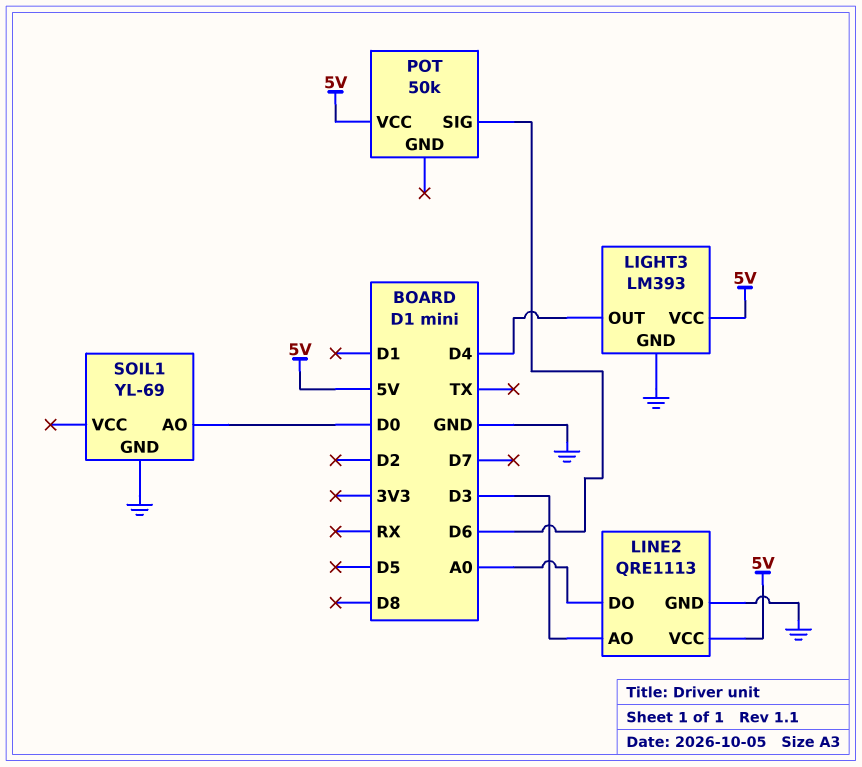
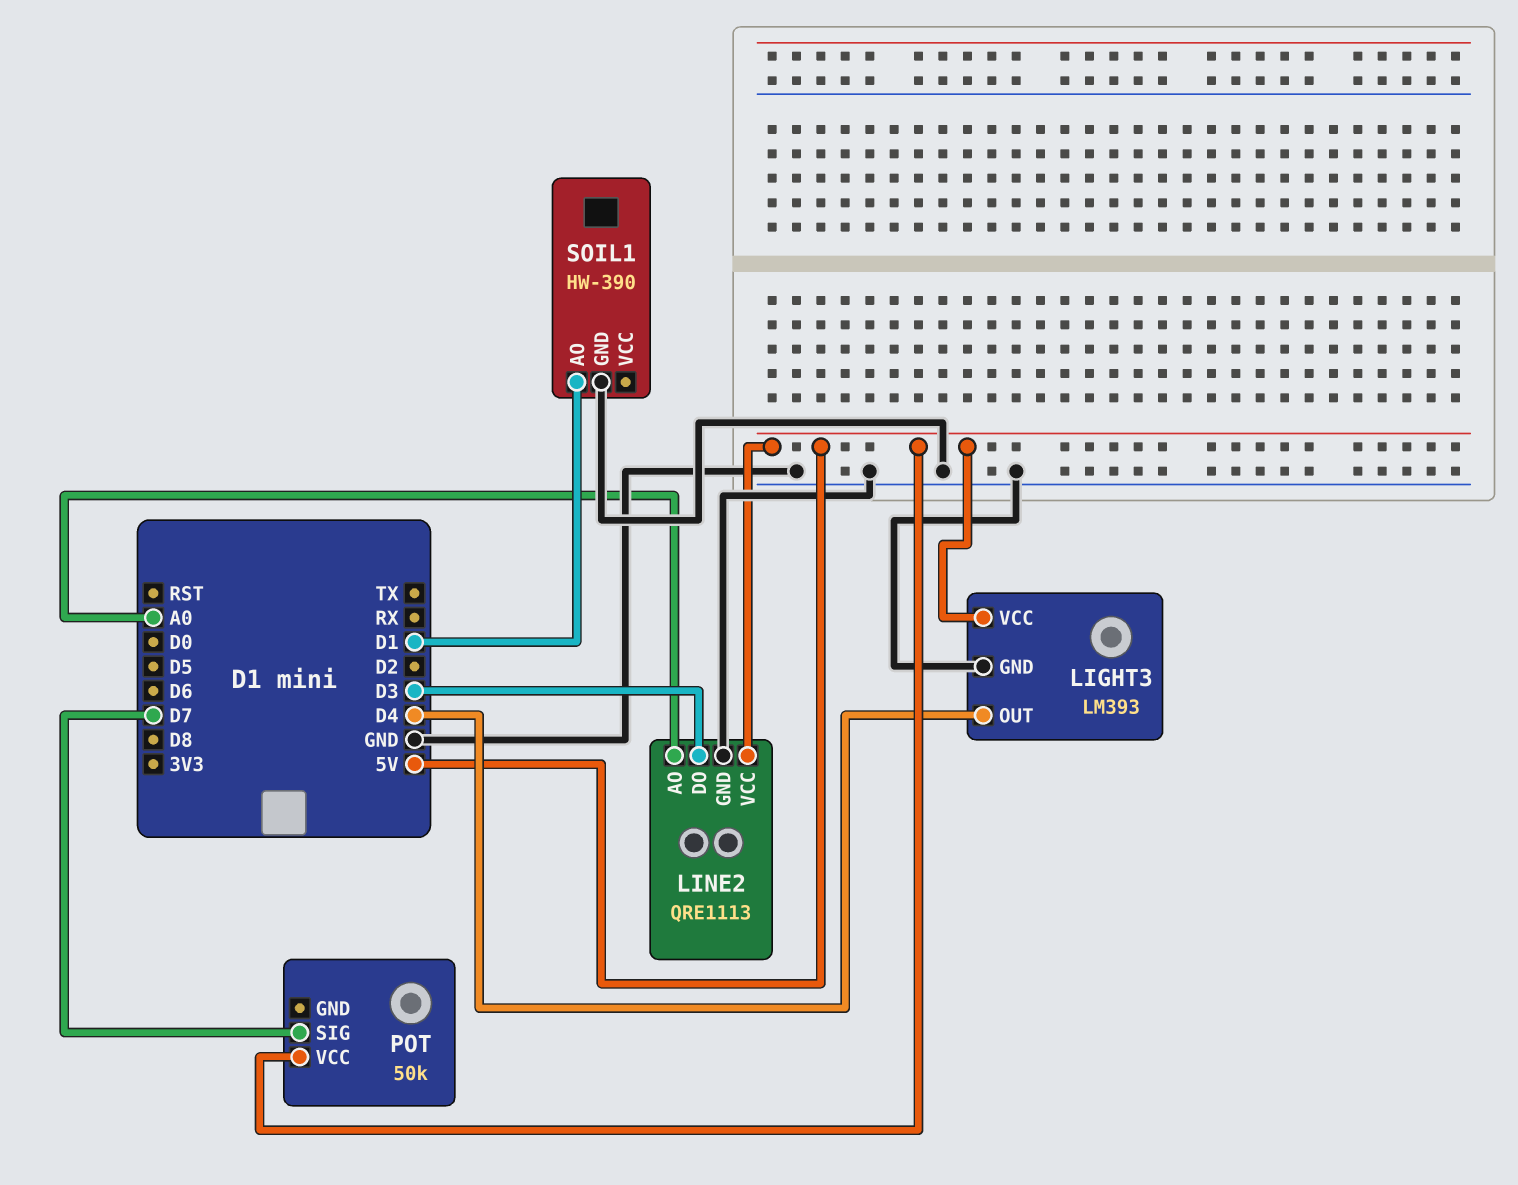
LINE2 pin AO: D3 -> A0
LINE2 pin DO: A0 -> D3
POT pin SIG: D6 -> D7
SOIL1: YL-69 -> HW-390
SOIL1 pin AO: D0 -> D1

